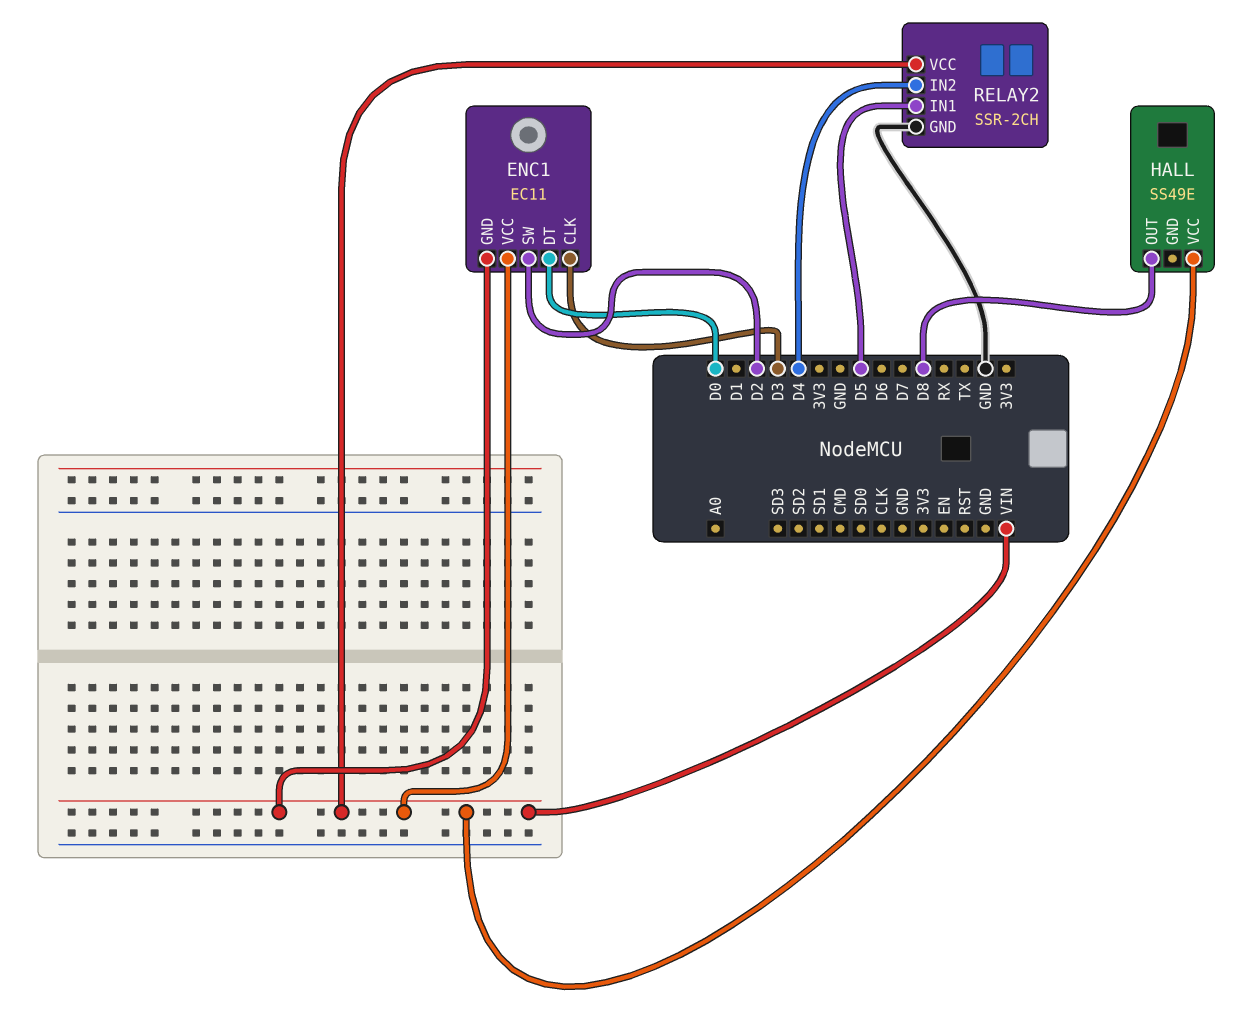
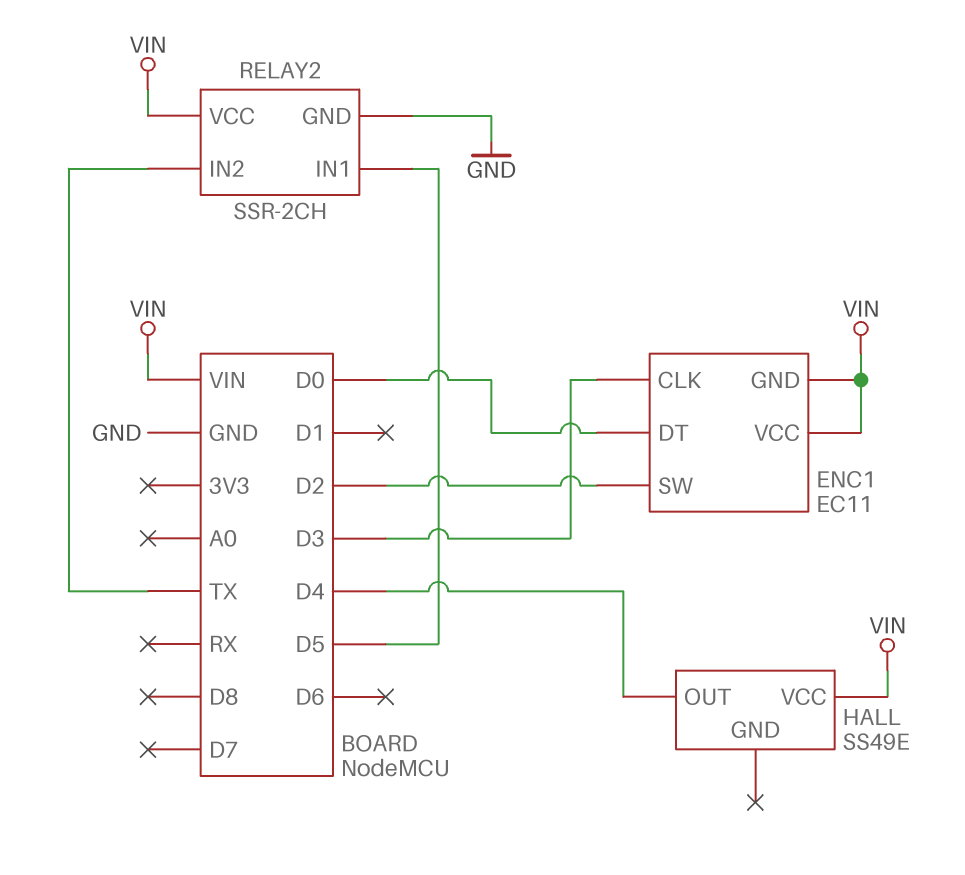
HALL pin OUT: D8 -> D4
RELAY2 pin IN2: D4 -> TX

